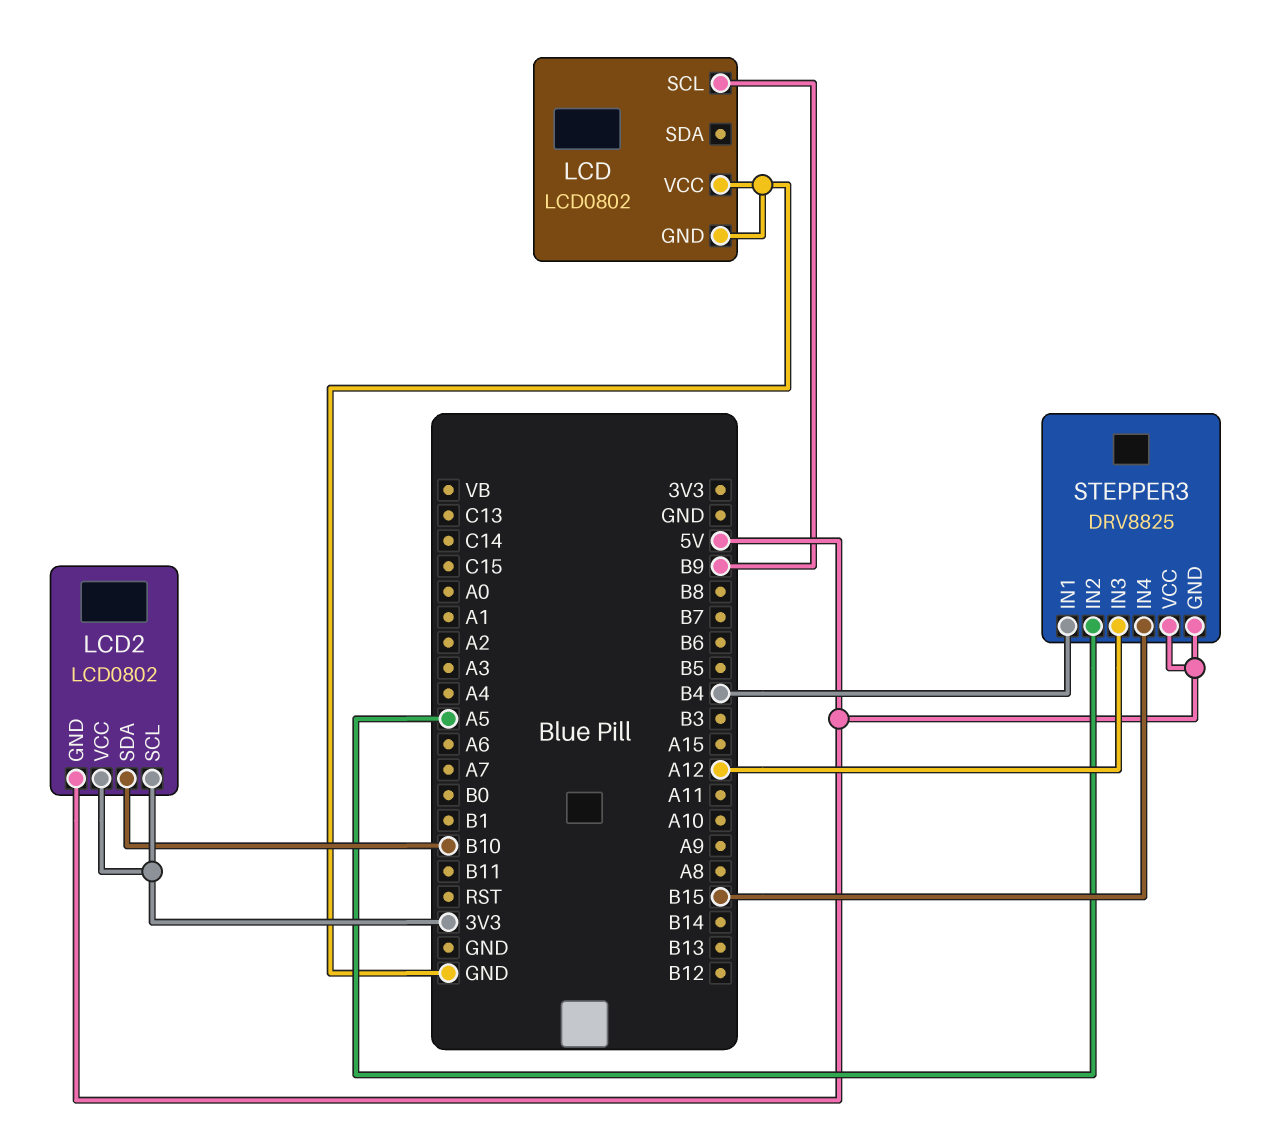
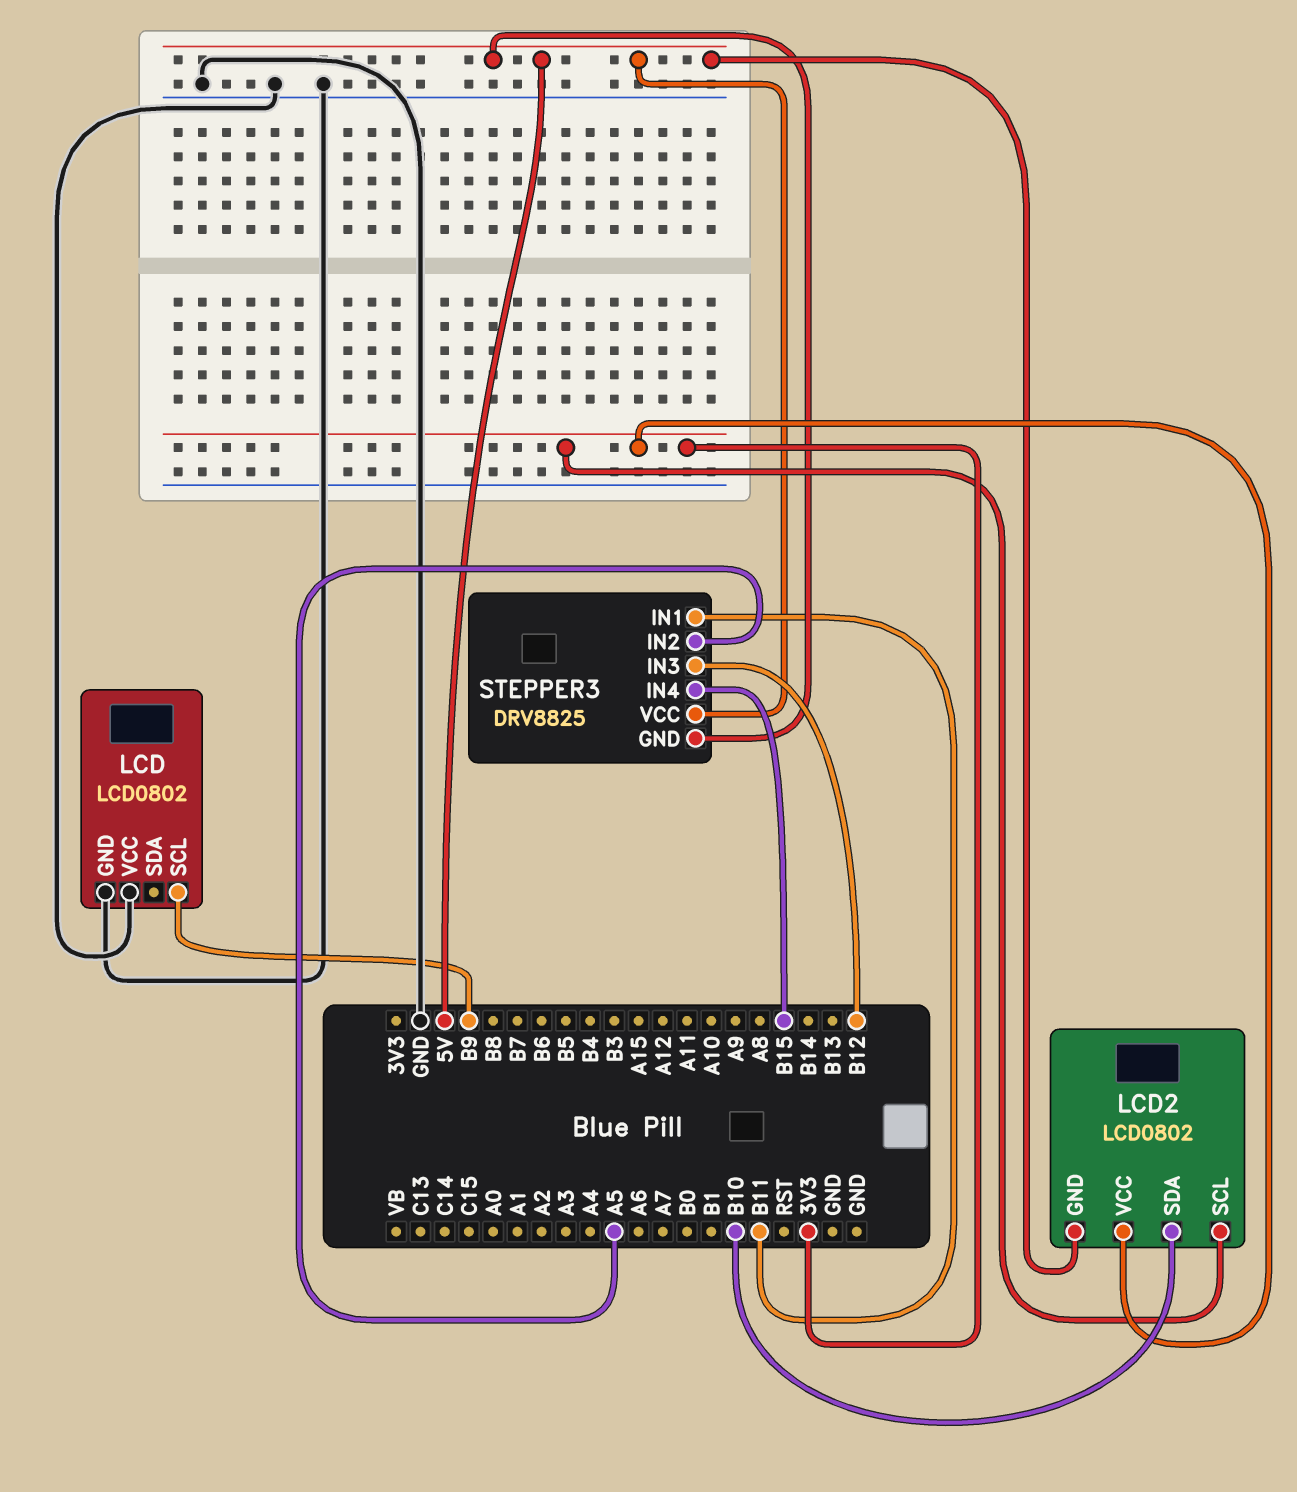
STEPPER3 pin IN1: B4 -> B11
STEPPER3 pin IN3: A12 -> B12

